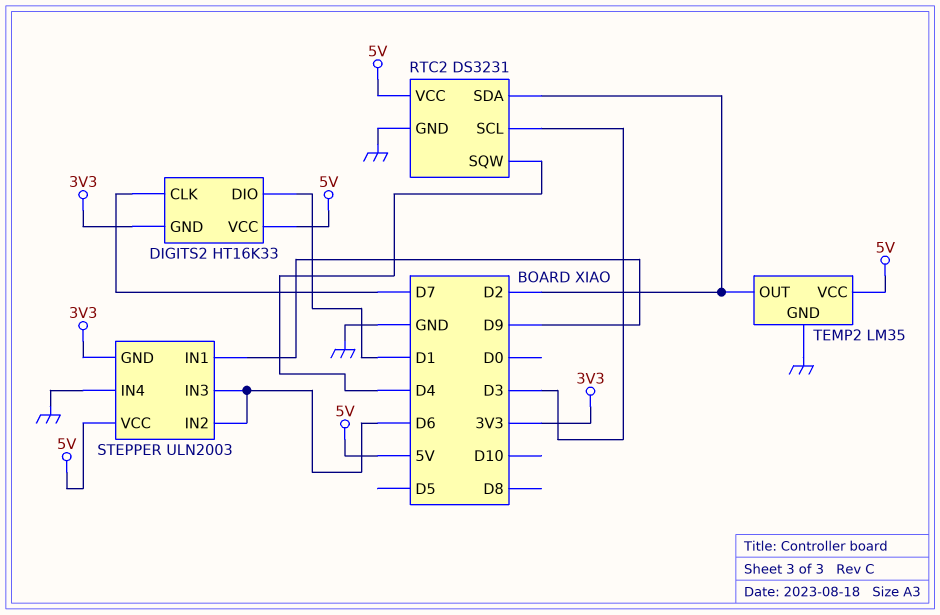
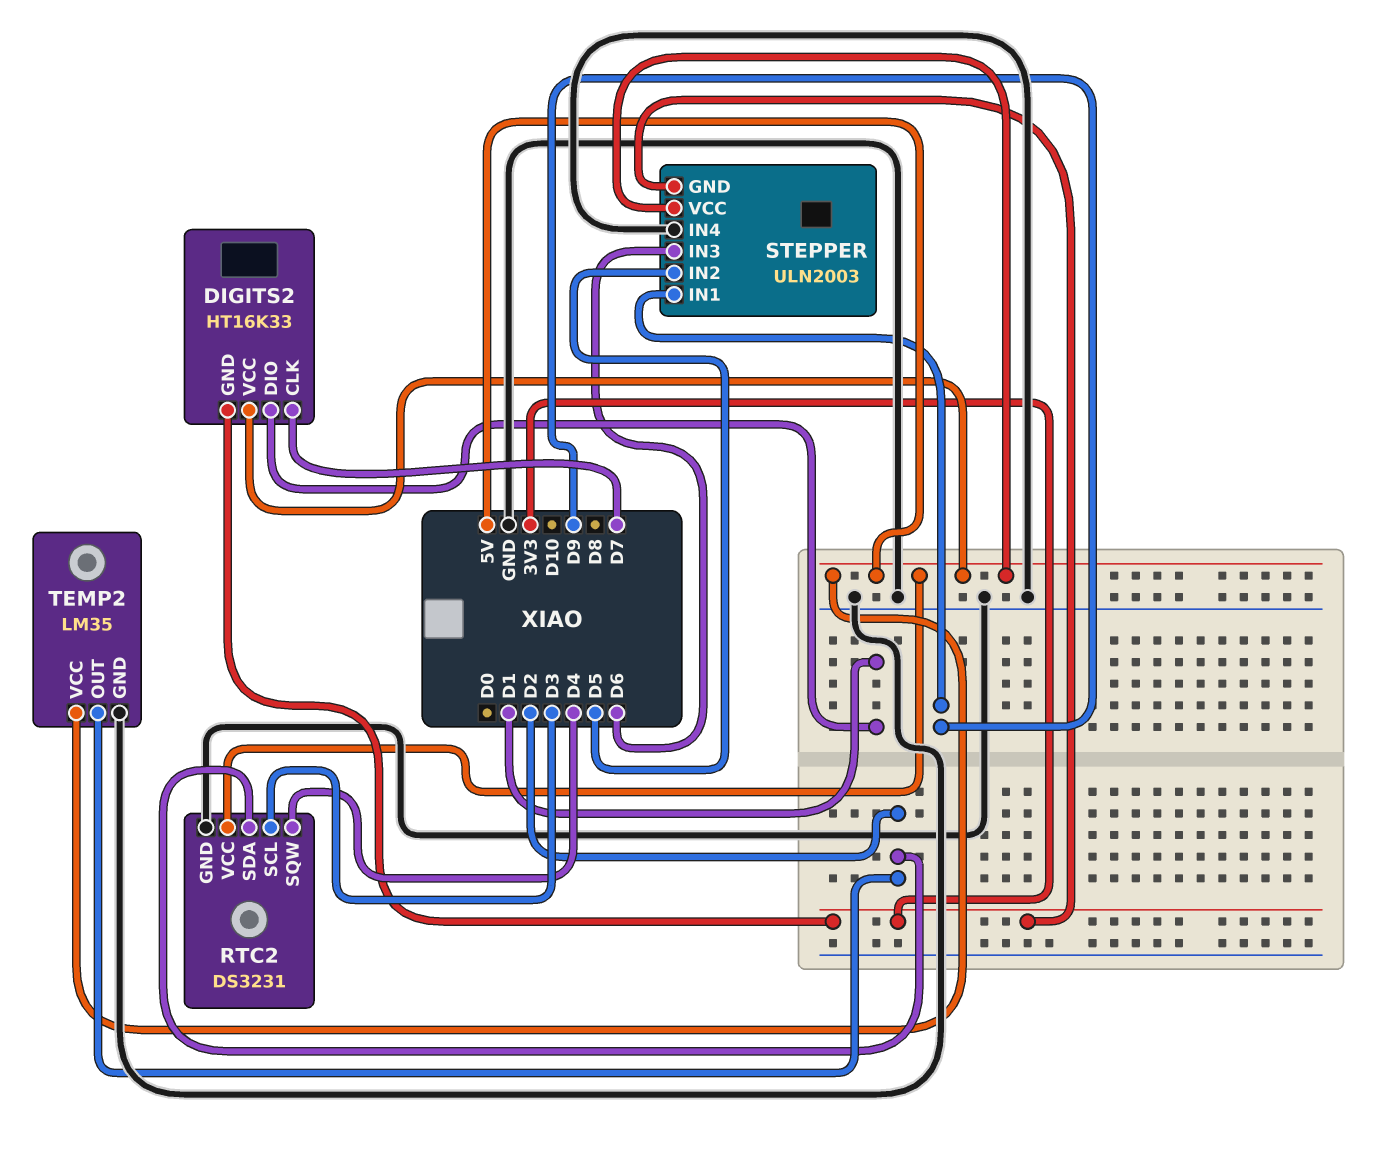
STEPPER pin IN2: D6 -> D5

